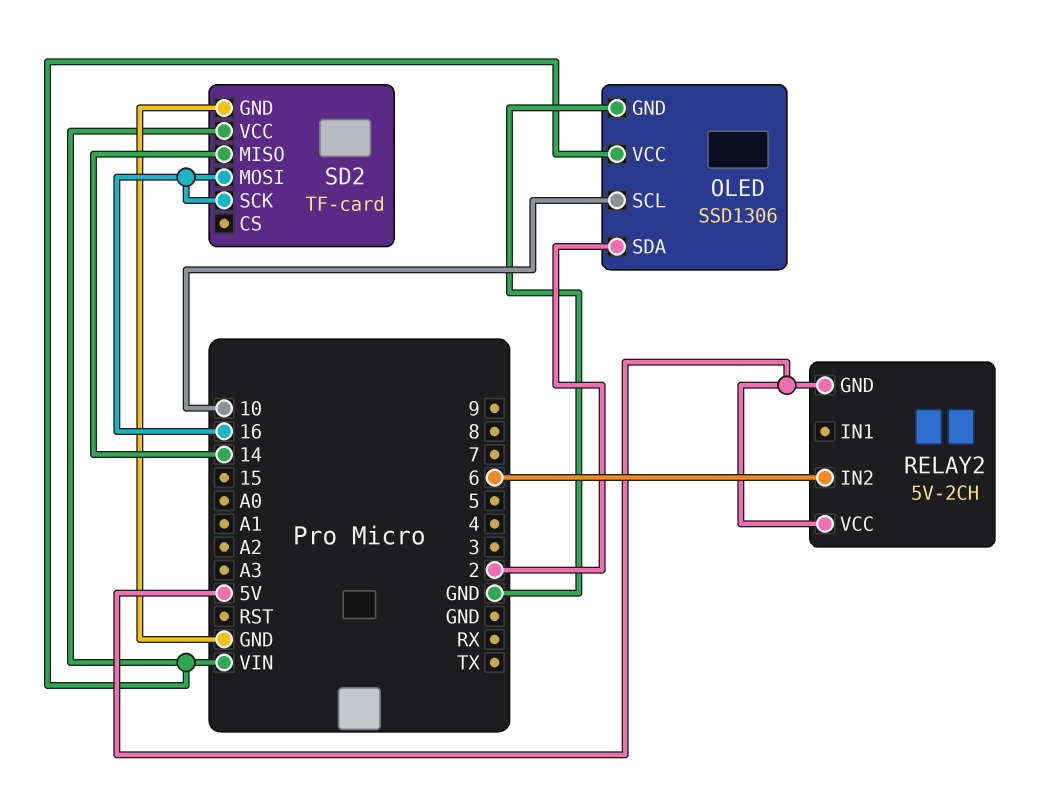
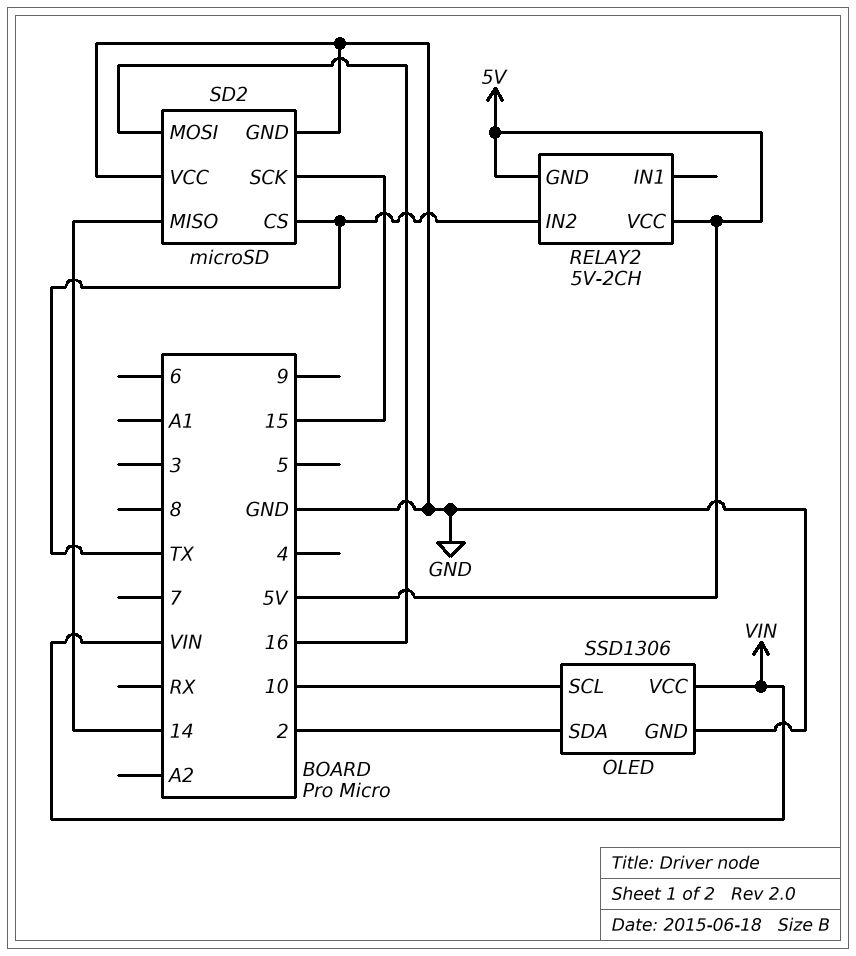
RELAY2 pin IN2: 6 -> TX
SD2: TF-card -> microSD
SD2 pin CS: none -> TX
SD2 pin SCK: 16 -> 15
SD2 pin VCC: VIN -> GND

